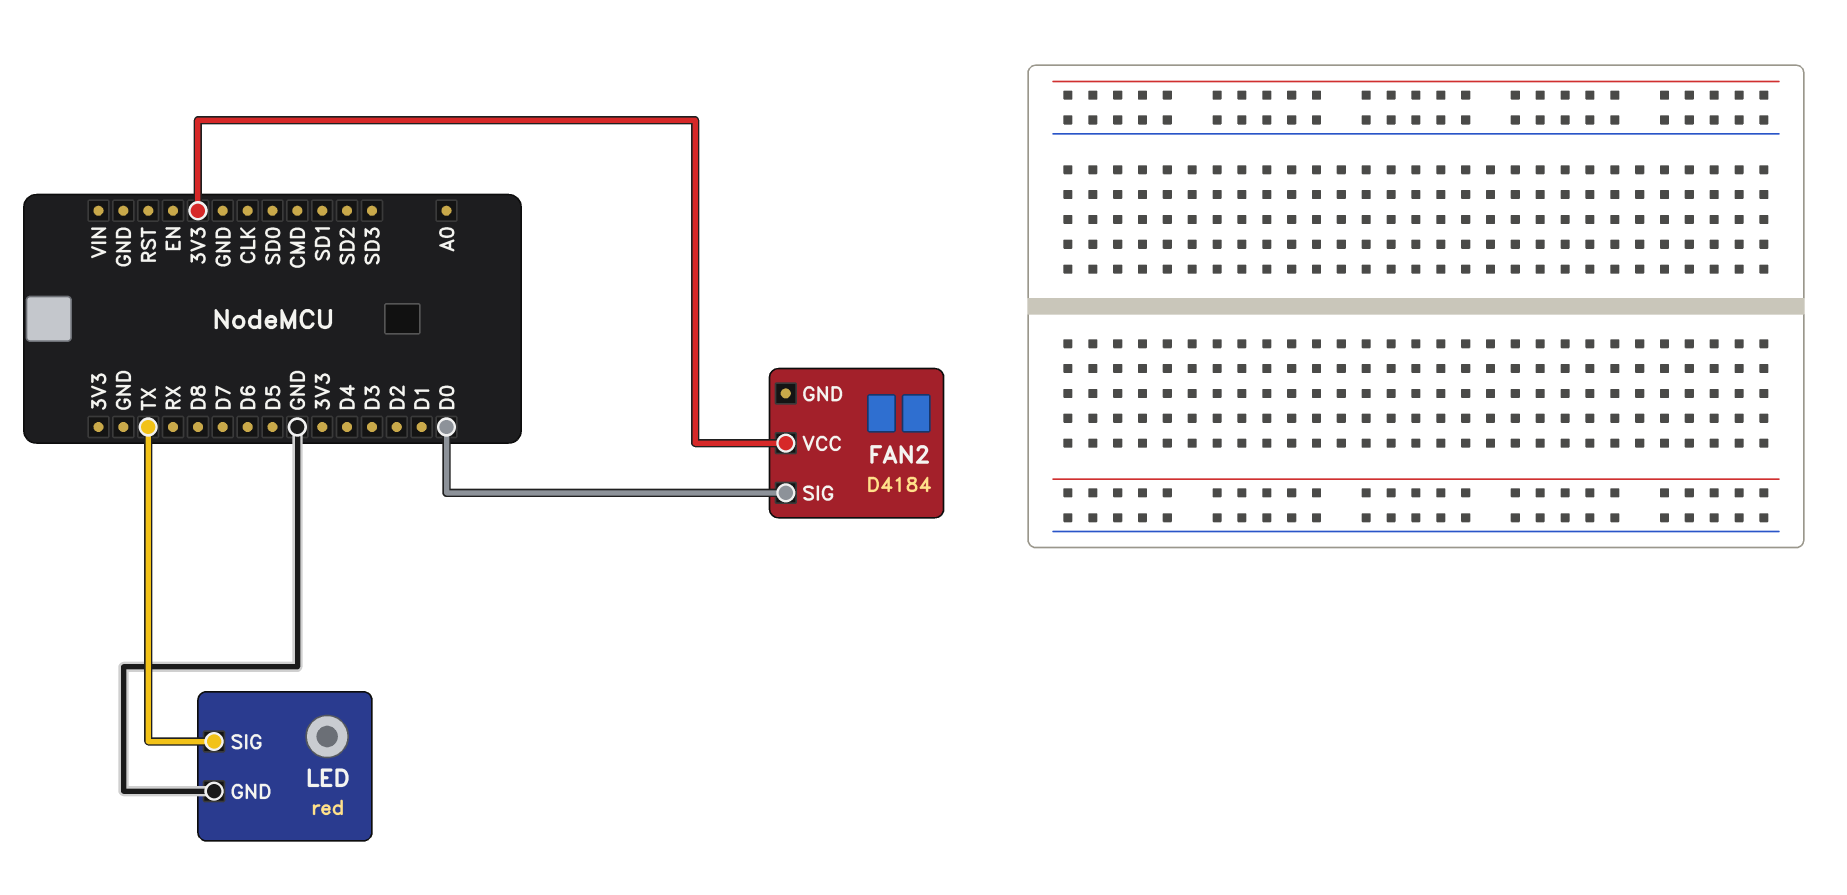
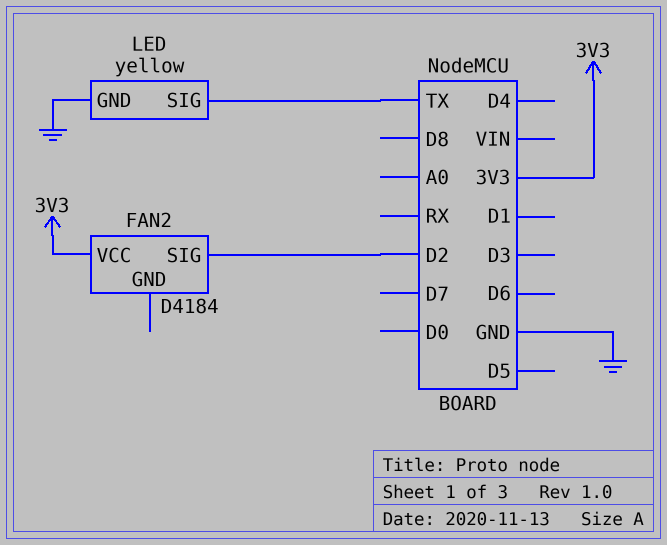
FAN2 pin SIG: D0 -> D2
LED: red -> yellow

